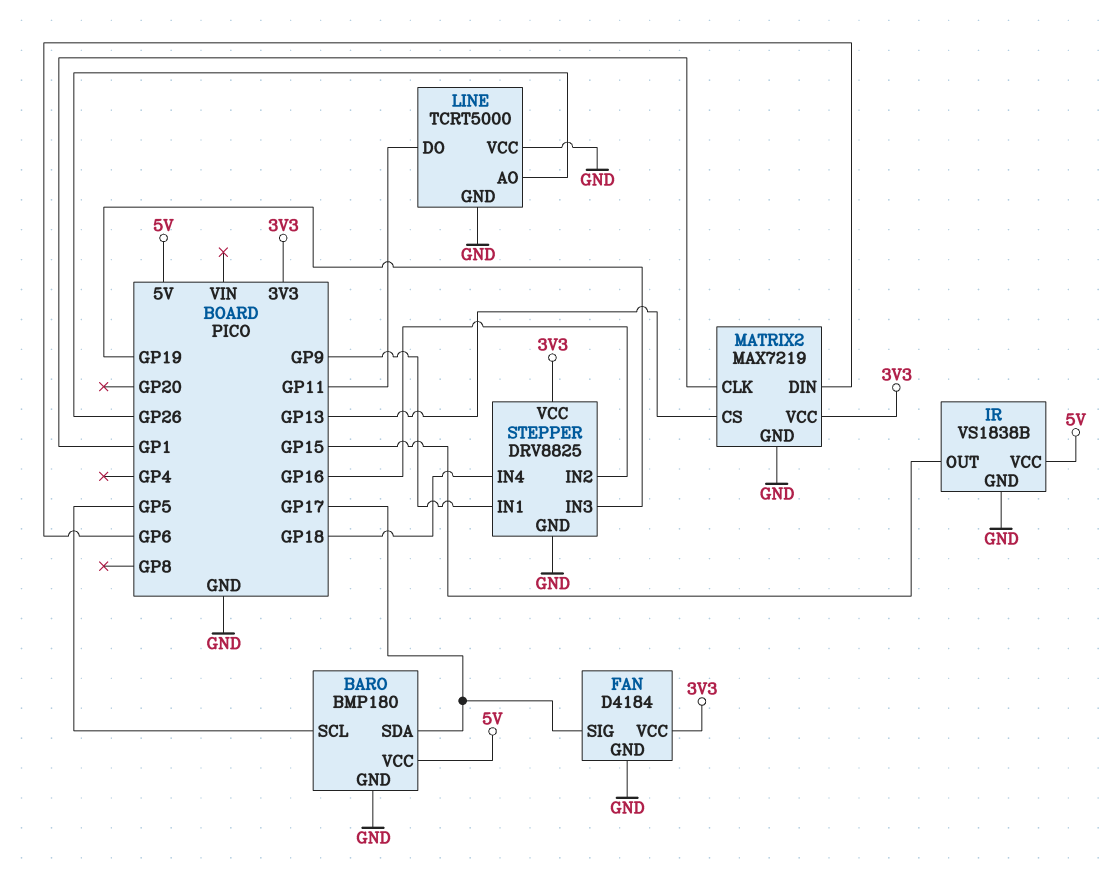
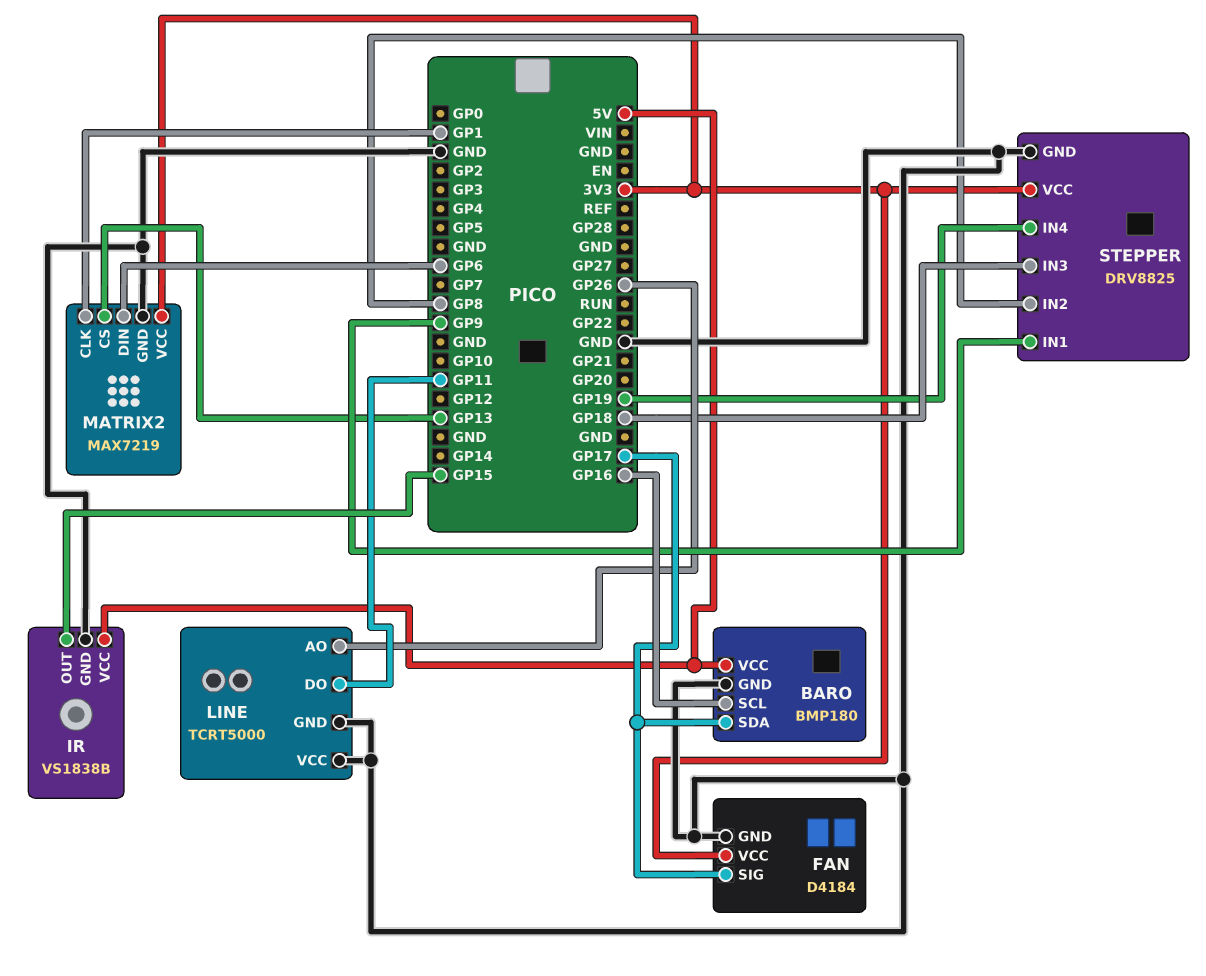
BARO pin SCL: GP5 -> GP16
STEPPER pin IN2: GP16 -> GP8
STEPPER pin IN3: GP19 -> GP18
STEPPER pin IN4: GP18 -> GP19

